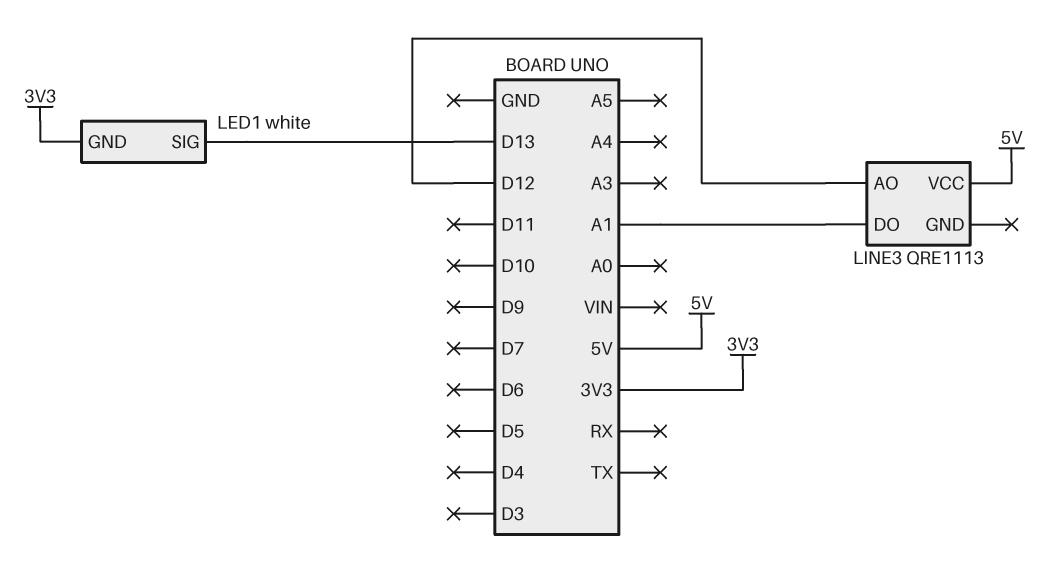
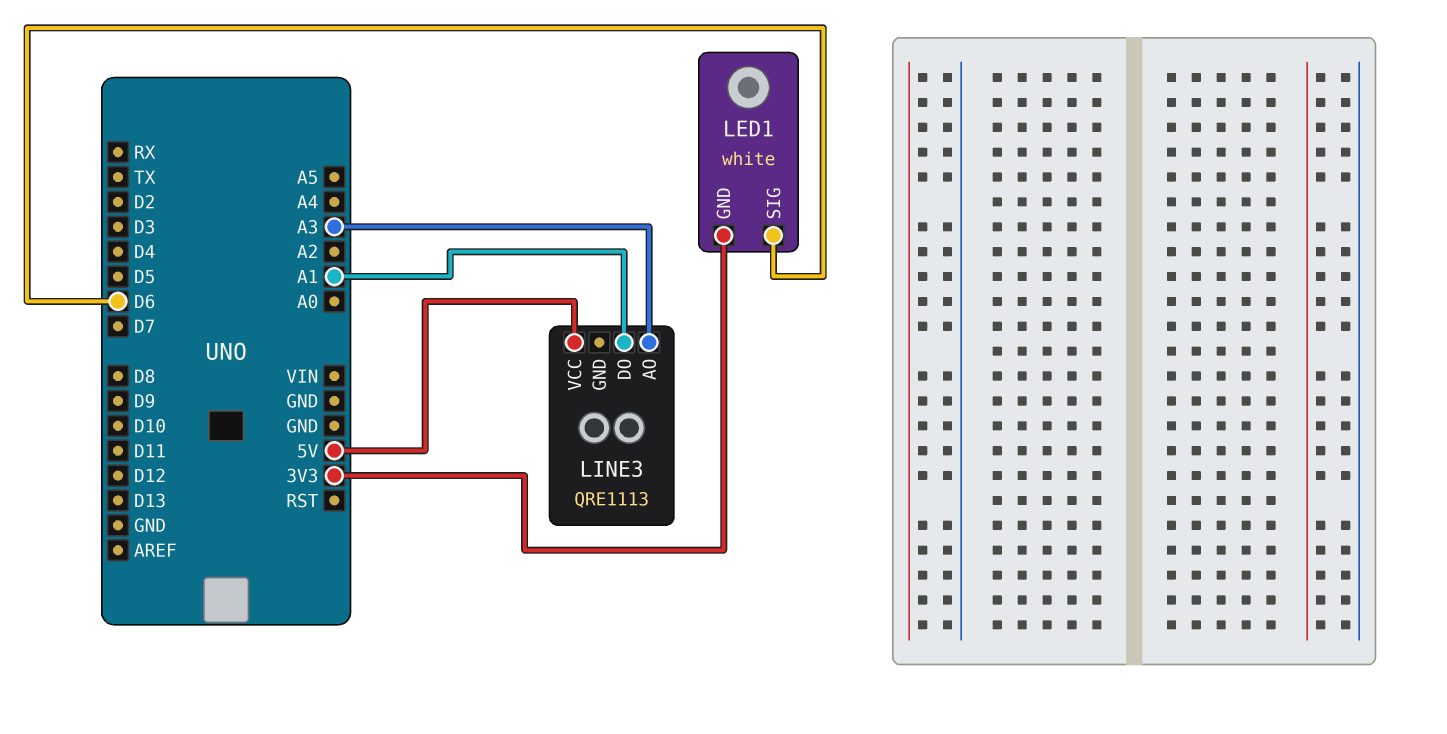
LED1 pin SIG: D13 -> D6
LINE3 pin AO: D12 -> A3

